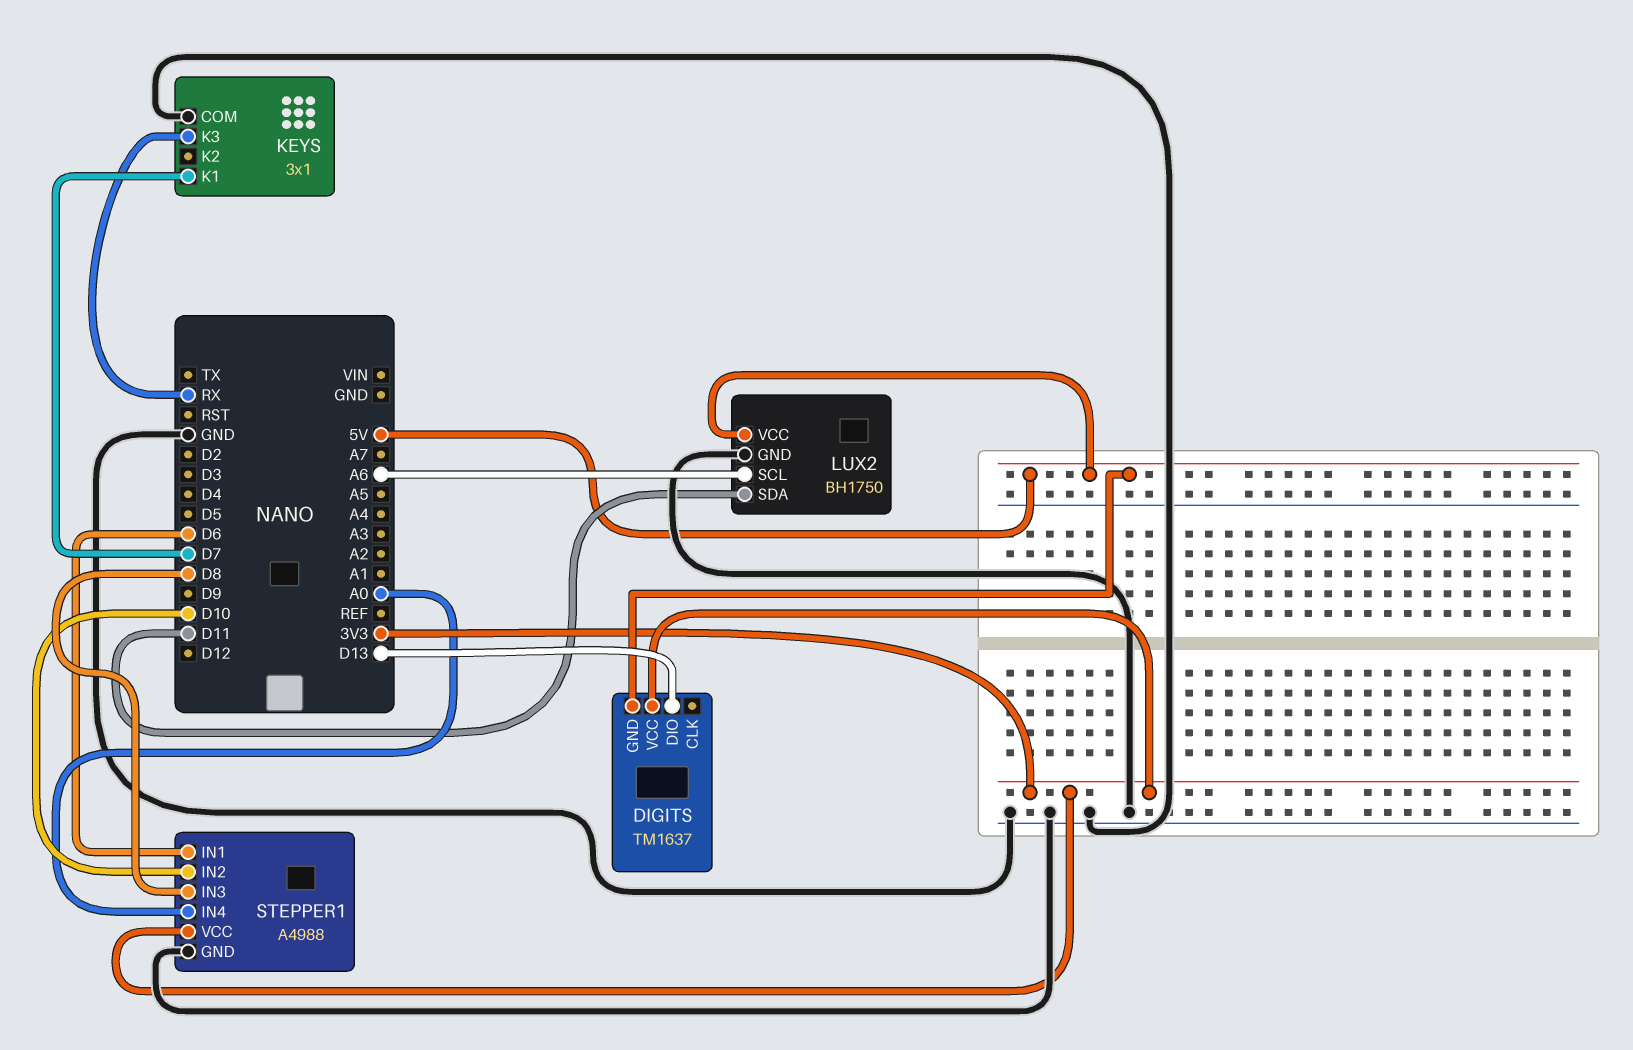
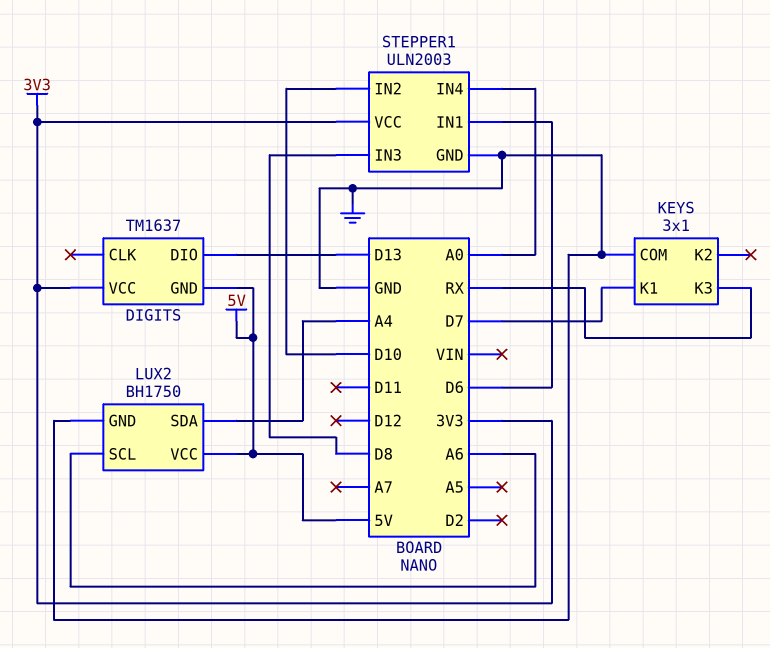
LUX2 pin SDA: D11 -> A4
STEPPER1: A4988 -> ULN2003

